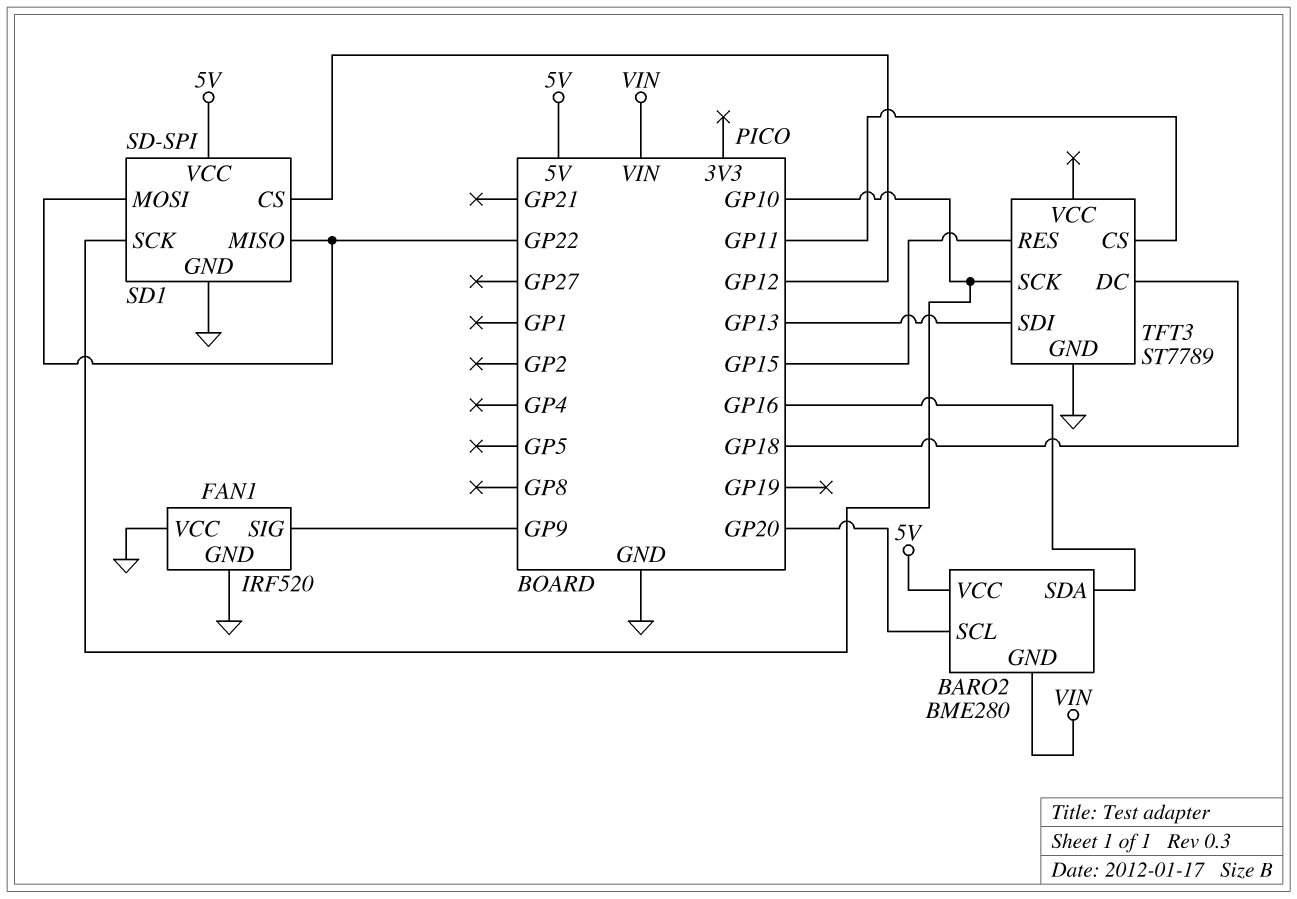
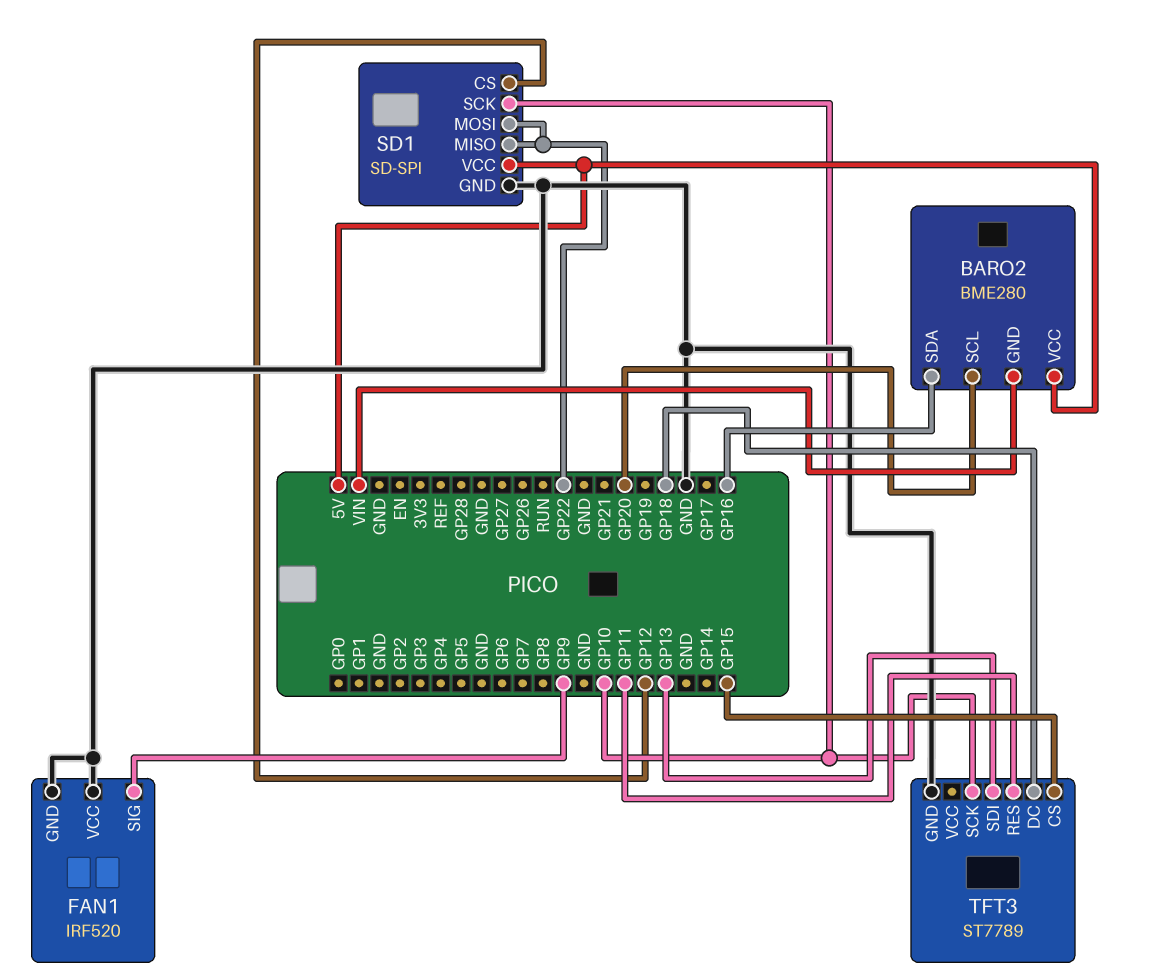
TFT3 pin CS: GP11 -> GP15
TFT3 pin RES: GP15 -> GP11

